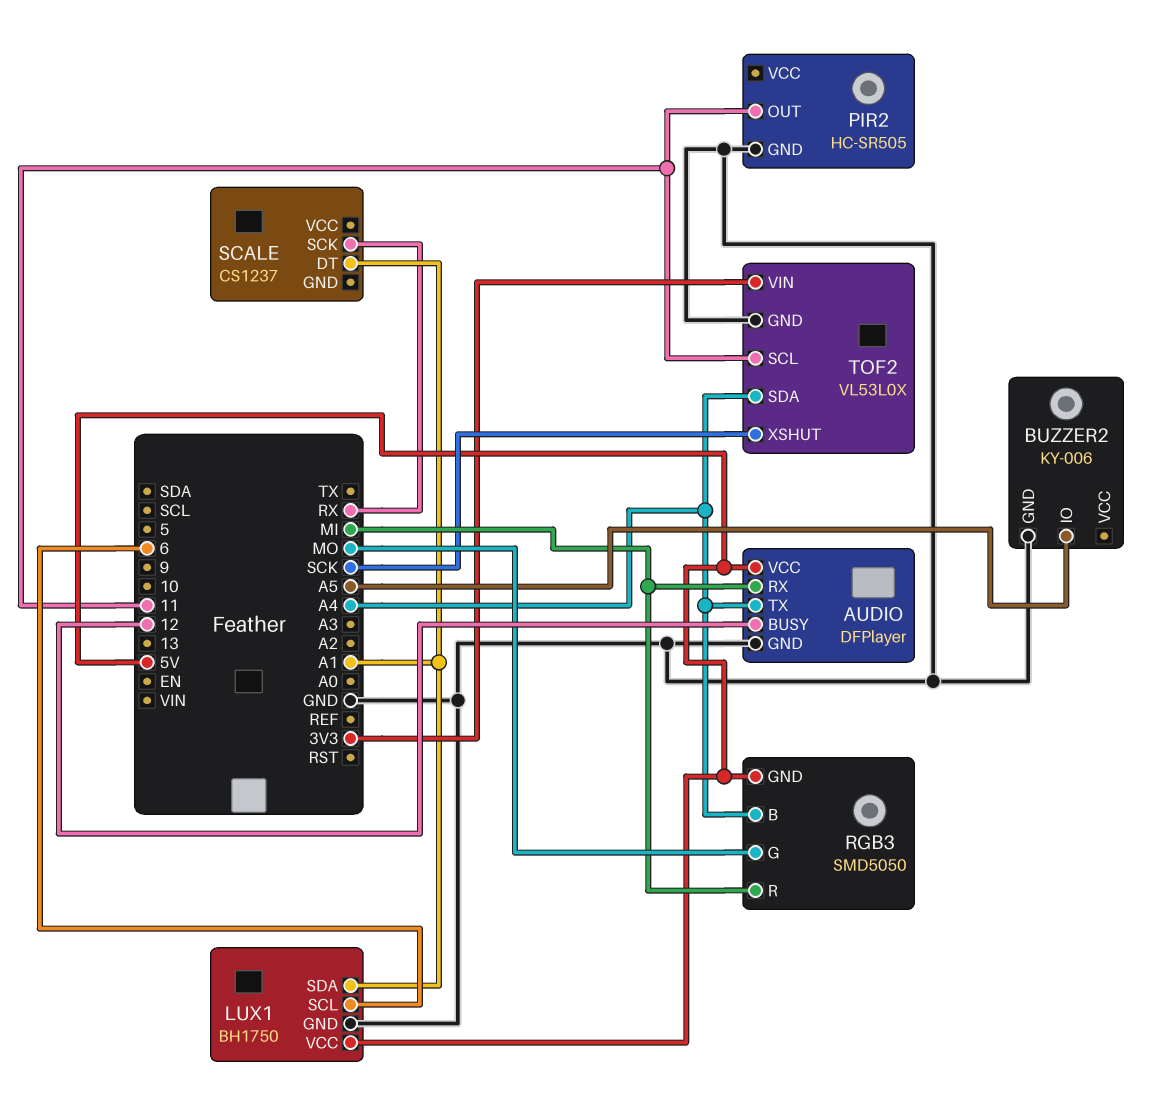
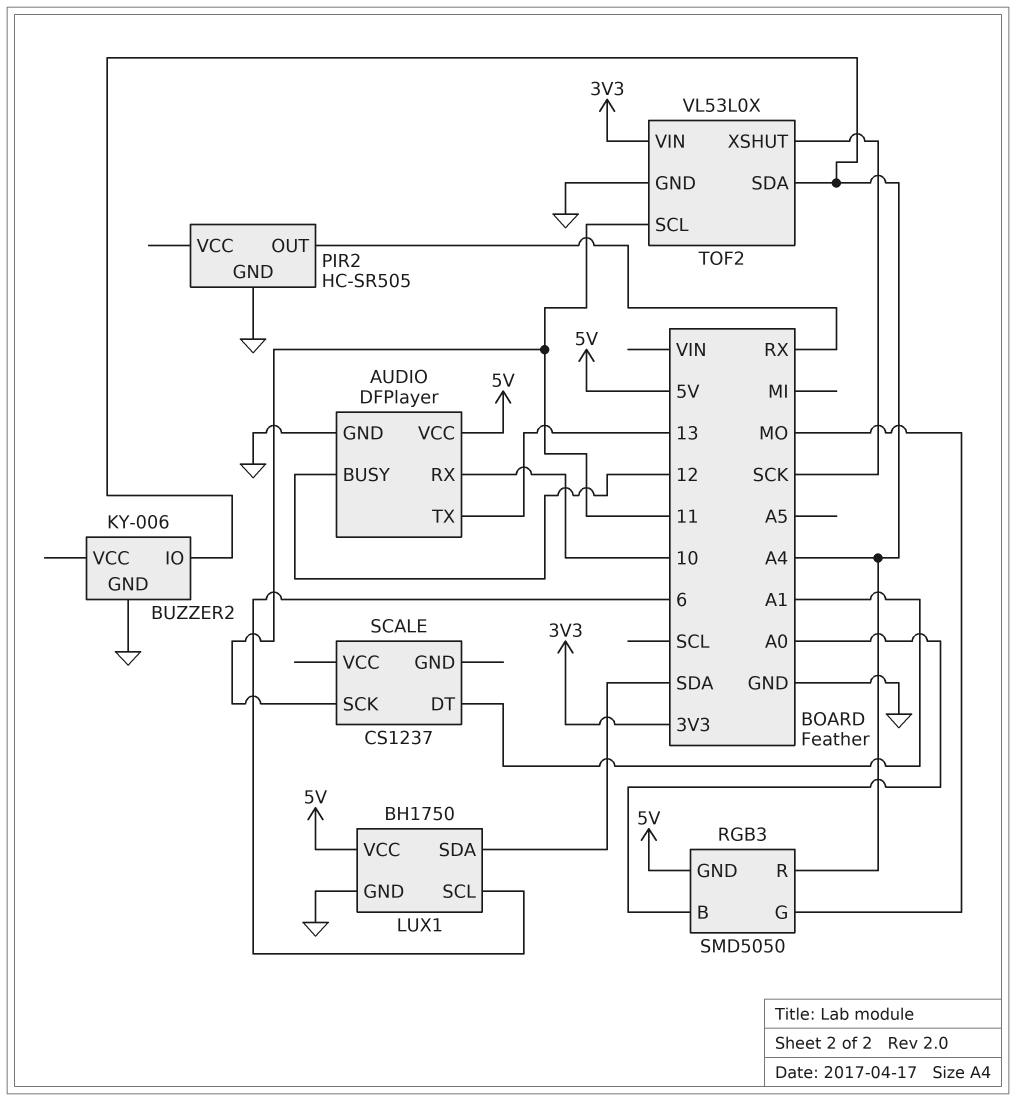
AUDIO pin RX: MI -> 10
AUDIO pin TX: A4 -> 13
BUZZER2 pin IO: A5 -> A4
LUX1 pin SDA: A1 -> SDA
PIR2 pin OUT: 11 -> RX
RGB3 pin B: A4 -> A0
RGB3 pin R: MI -> A4
SCALE pin SCK: RX -> 11

